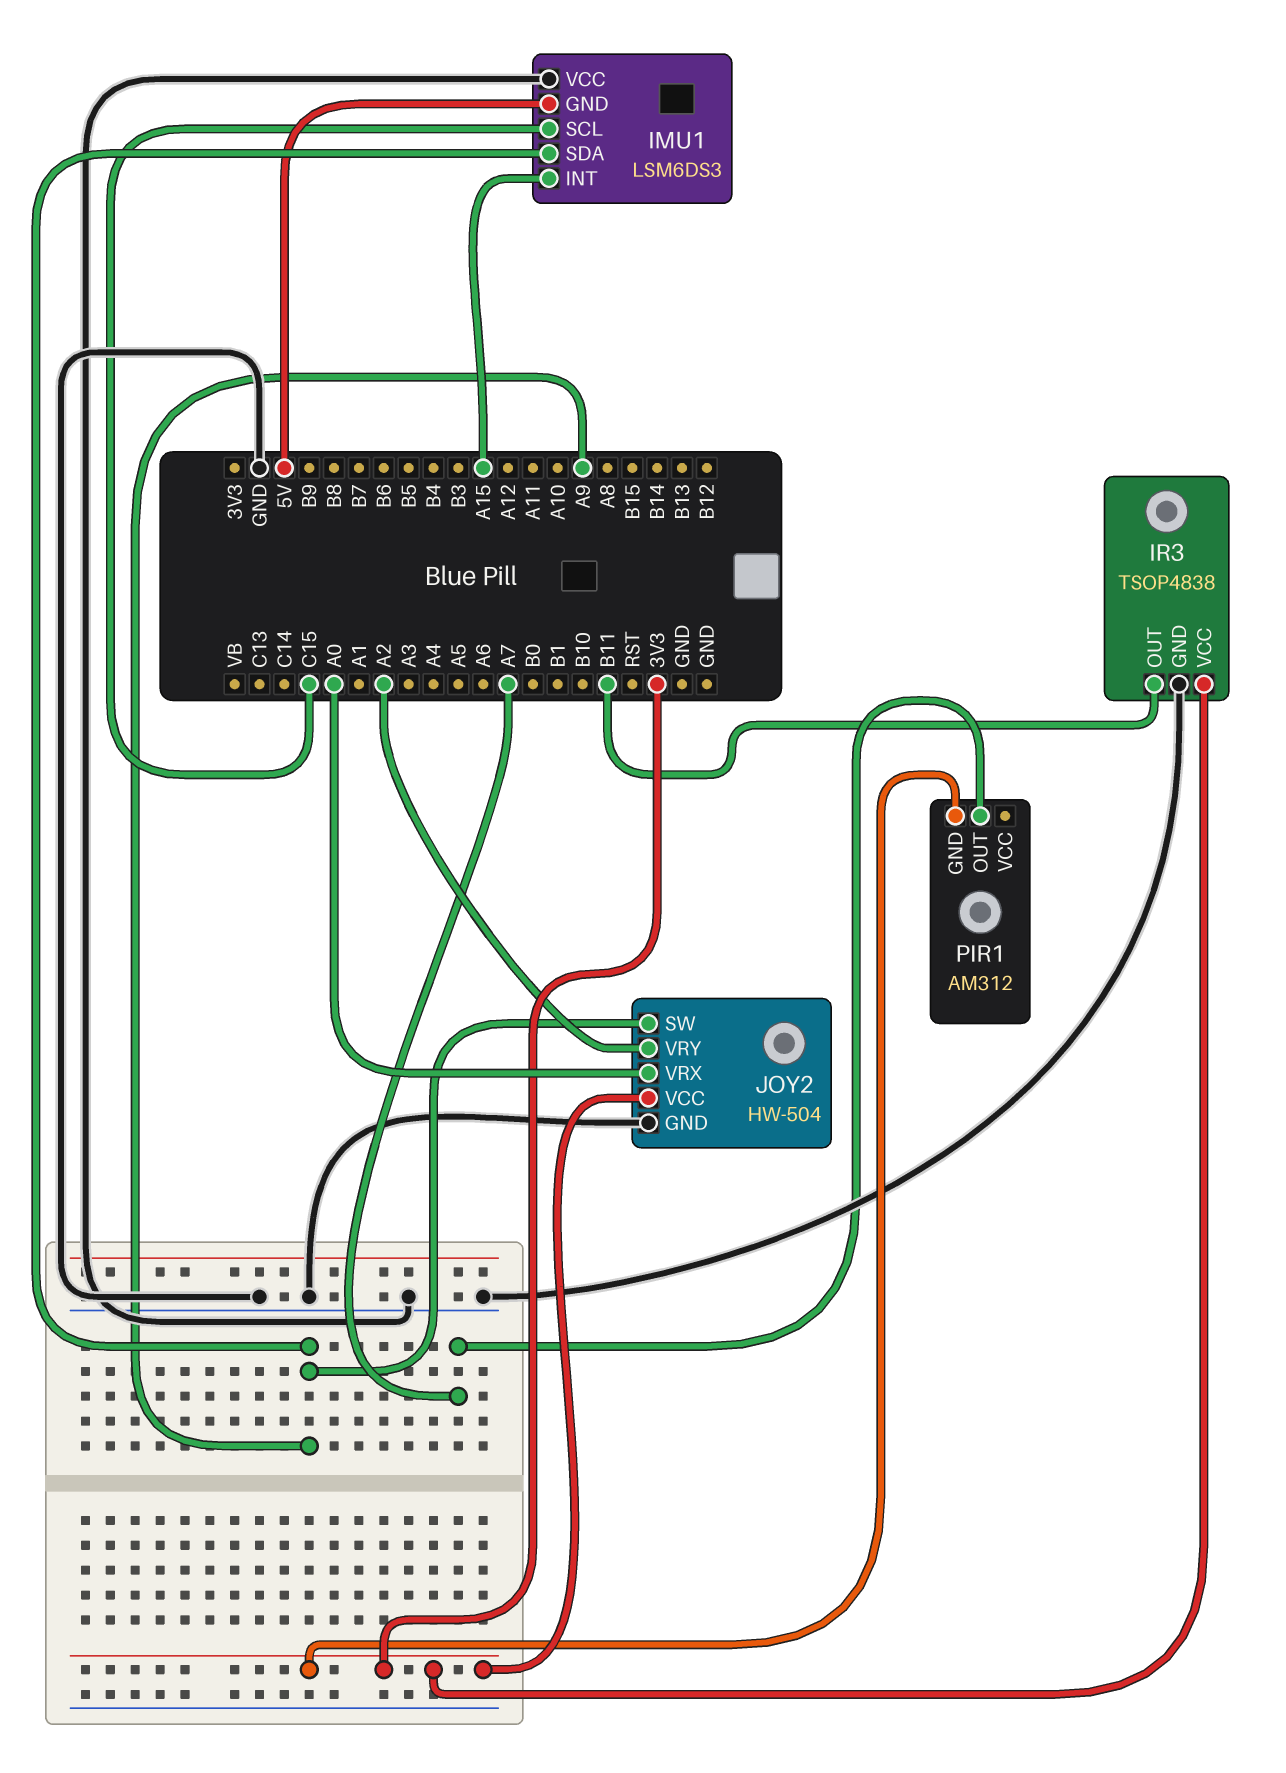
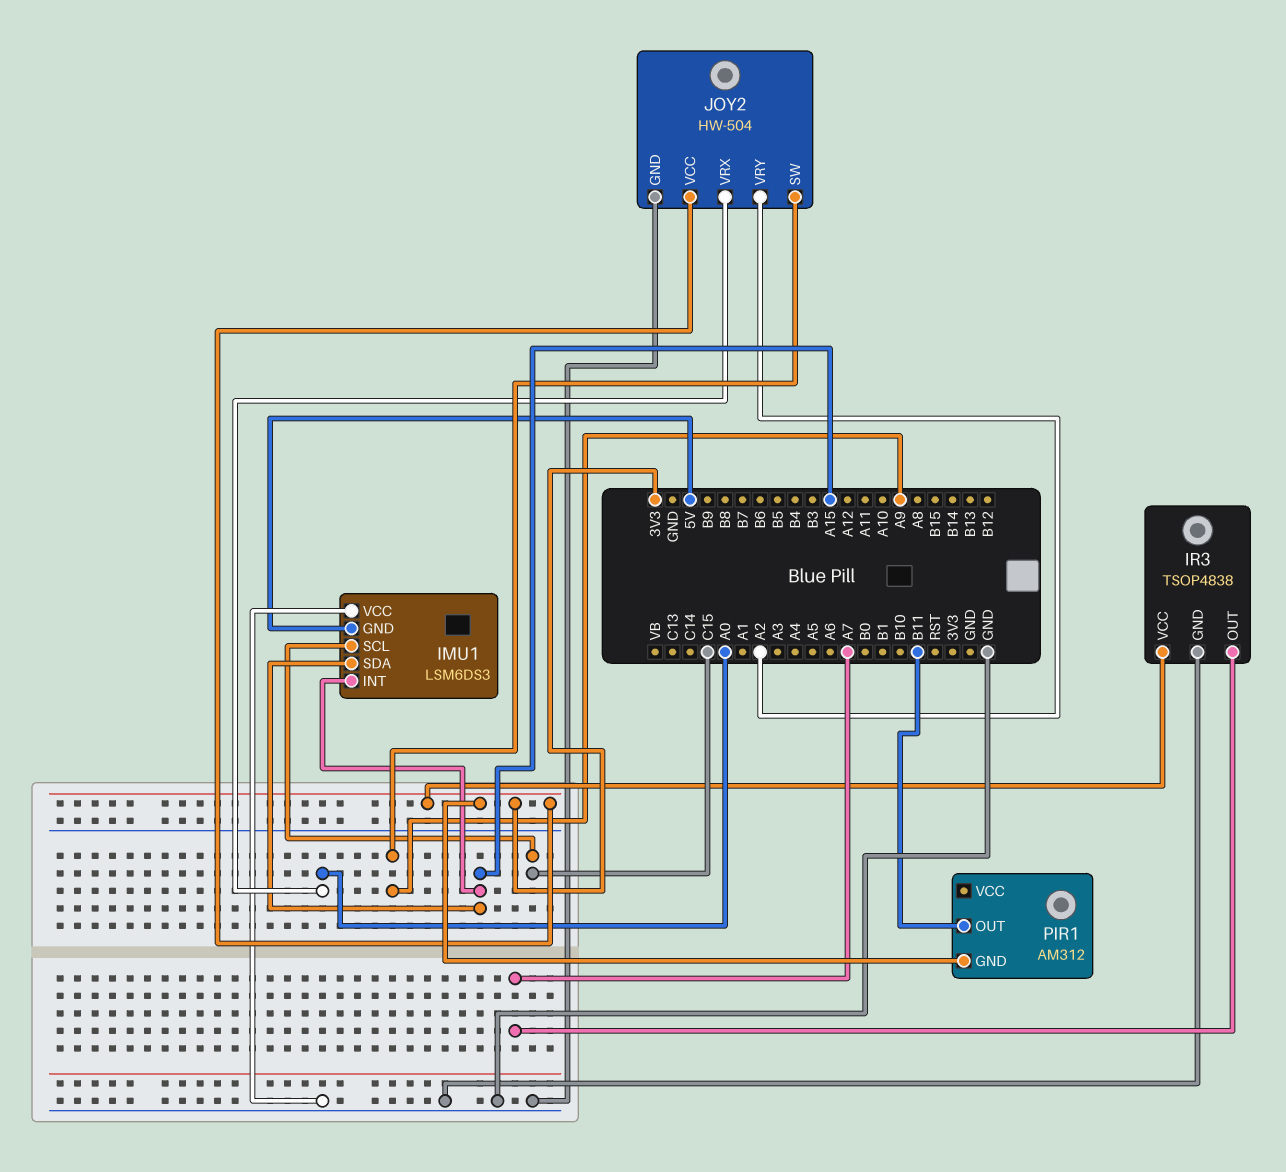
IMU1 pin SDA: A9 -> A15
IR3 pin OUT: B11 -> A7
PIR1 pin OUT: A7 -> B11

